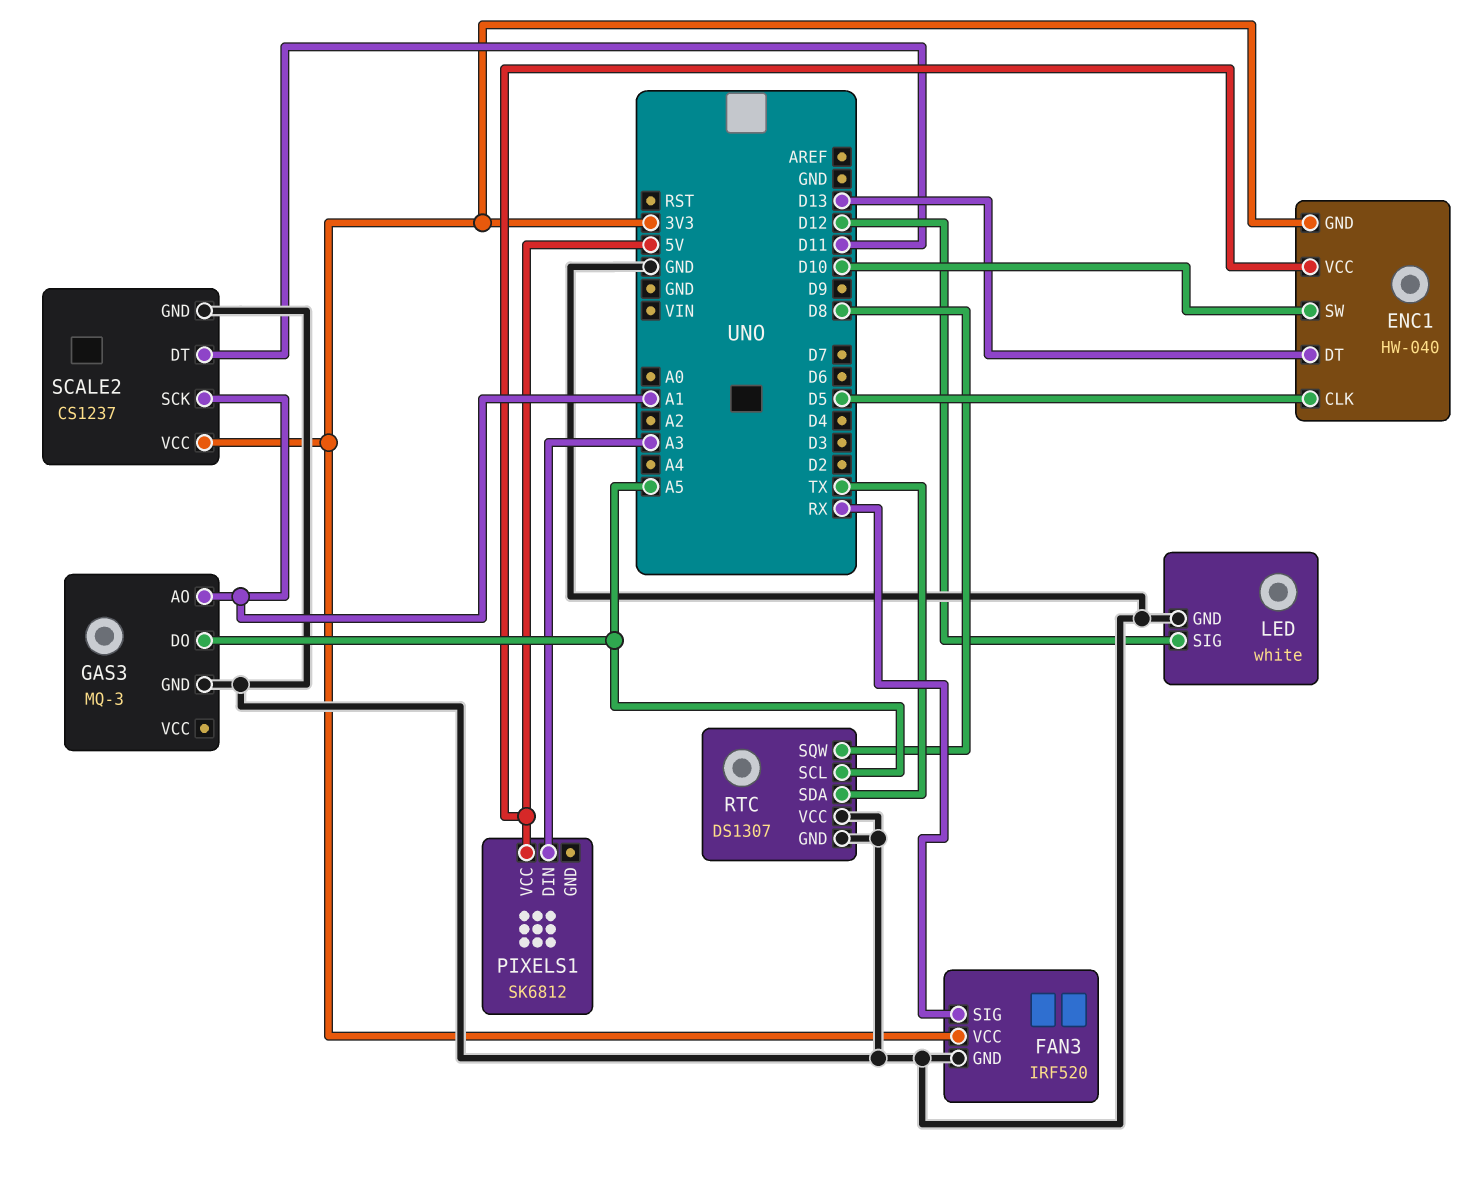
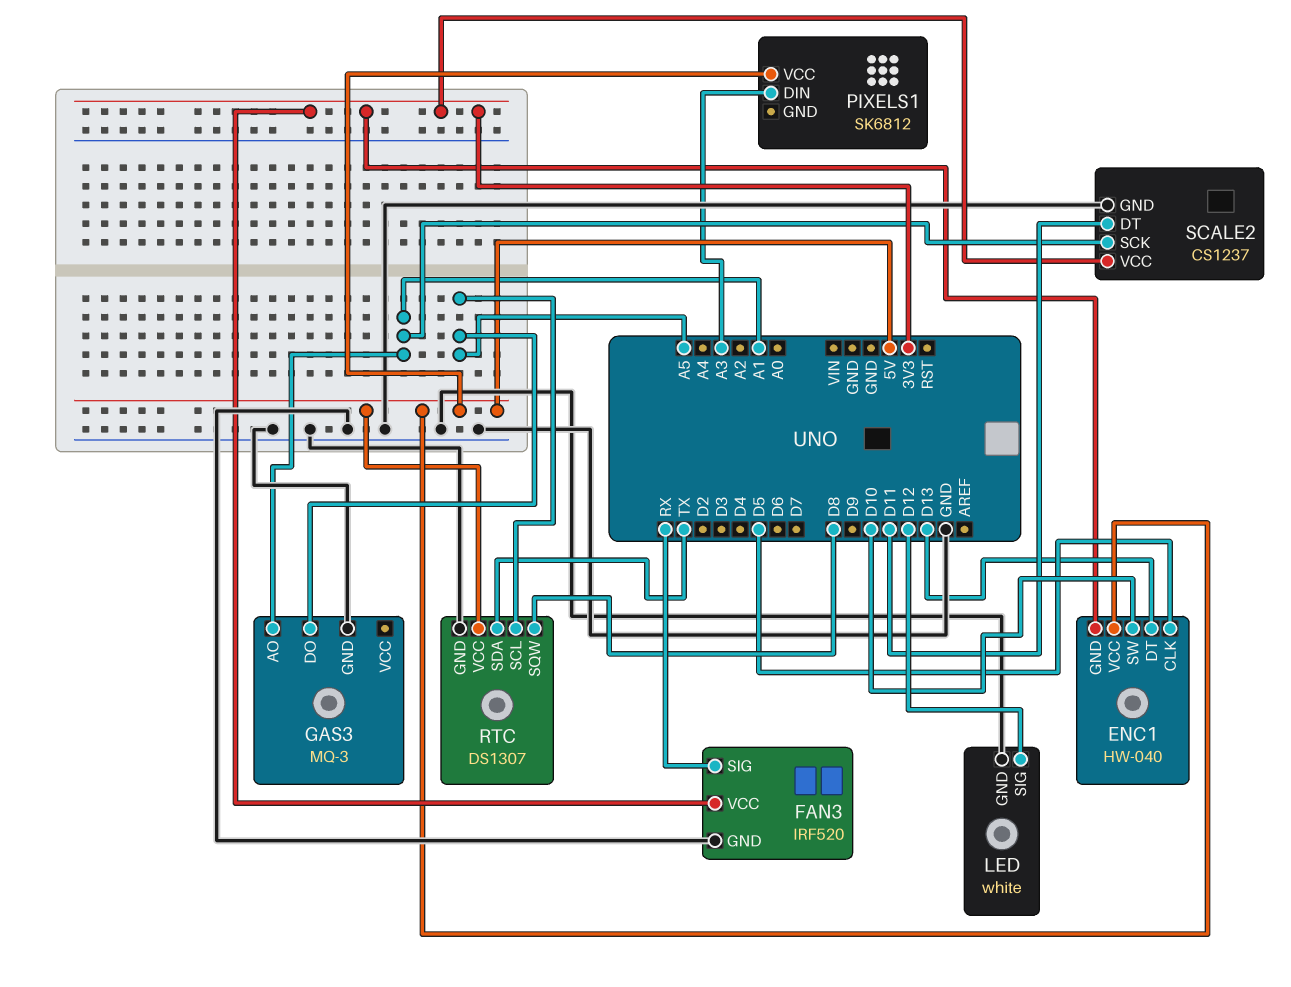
RTC pin VCC: GND -> 5V

